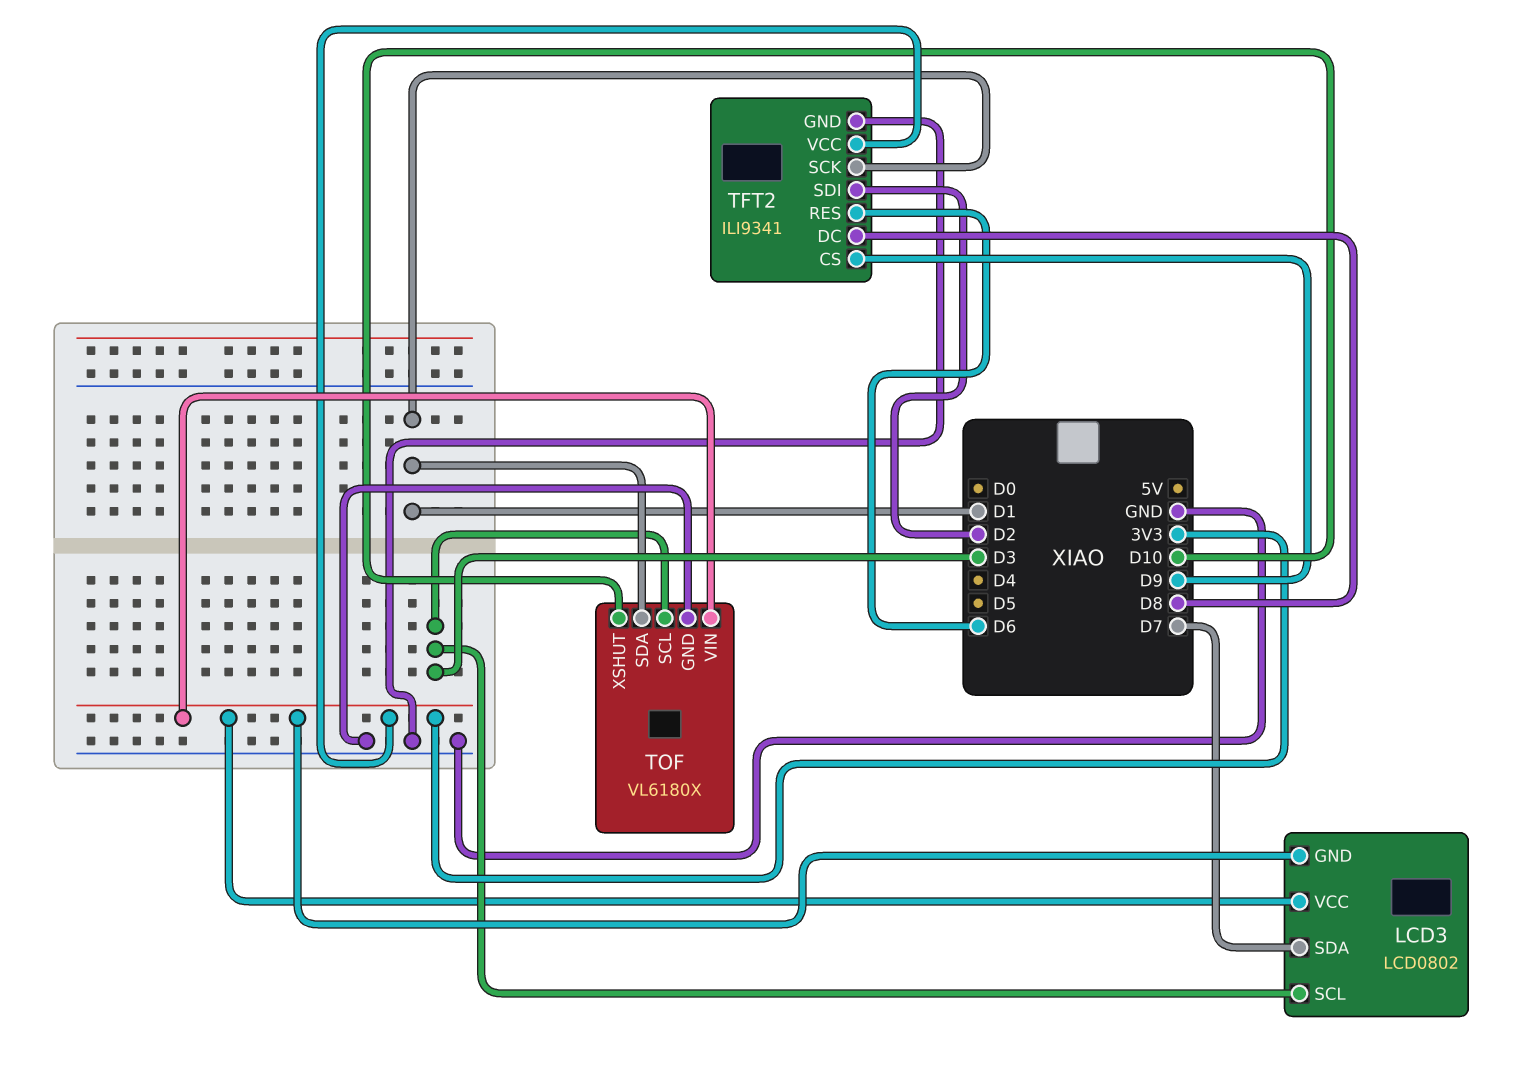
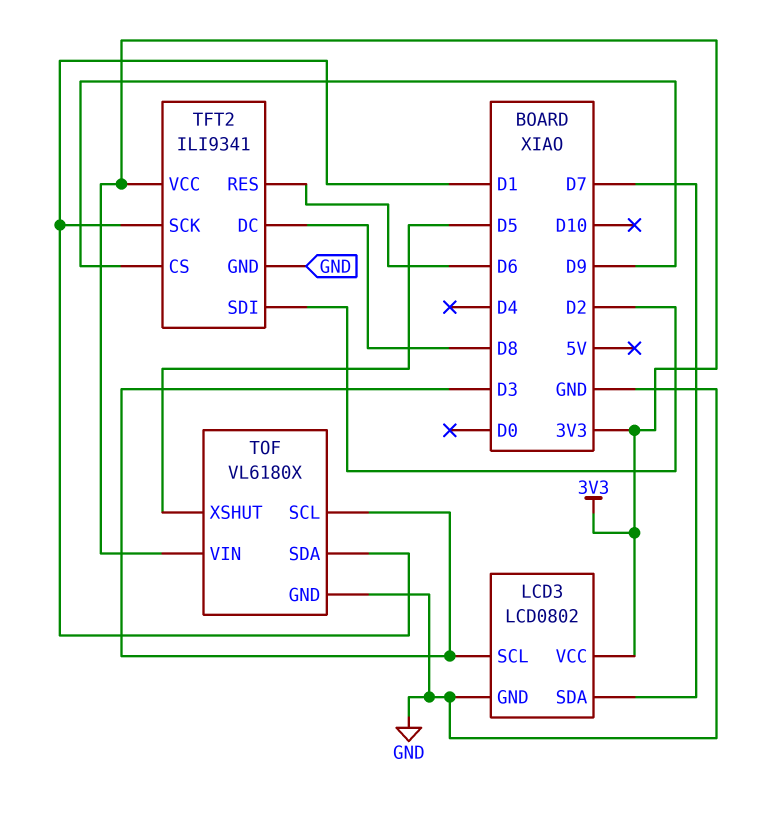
LCD3 pin GND: 3V3 -> GND
TOF pin XSHUT: D10 -> D5

